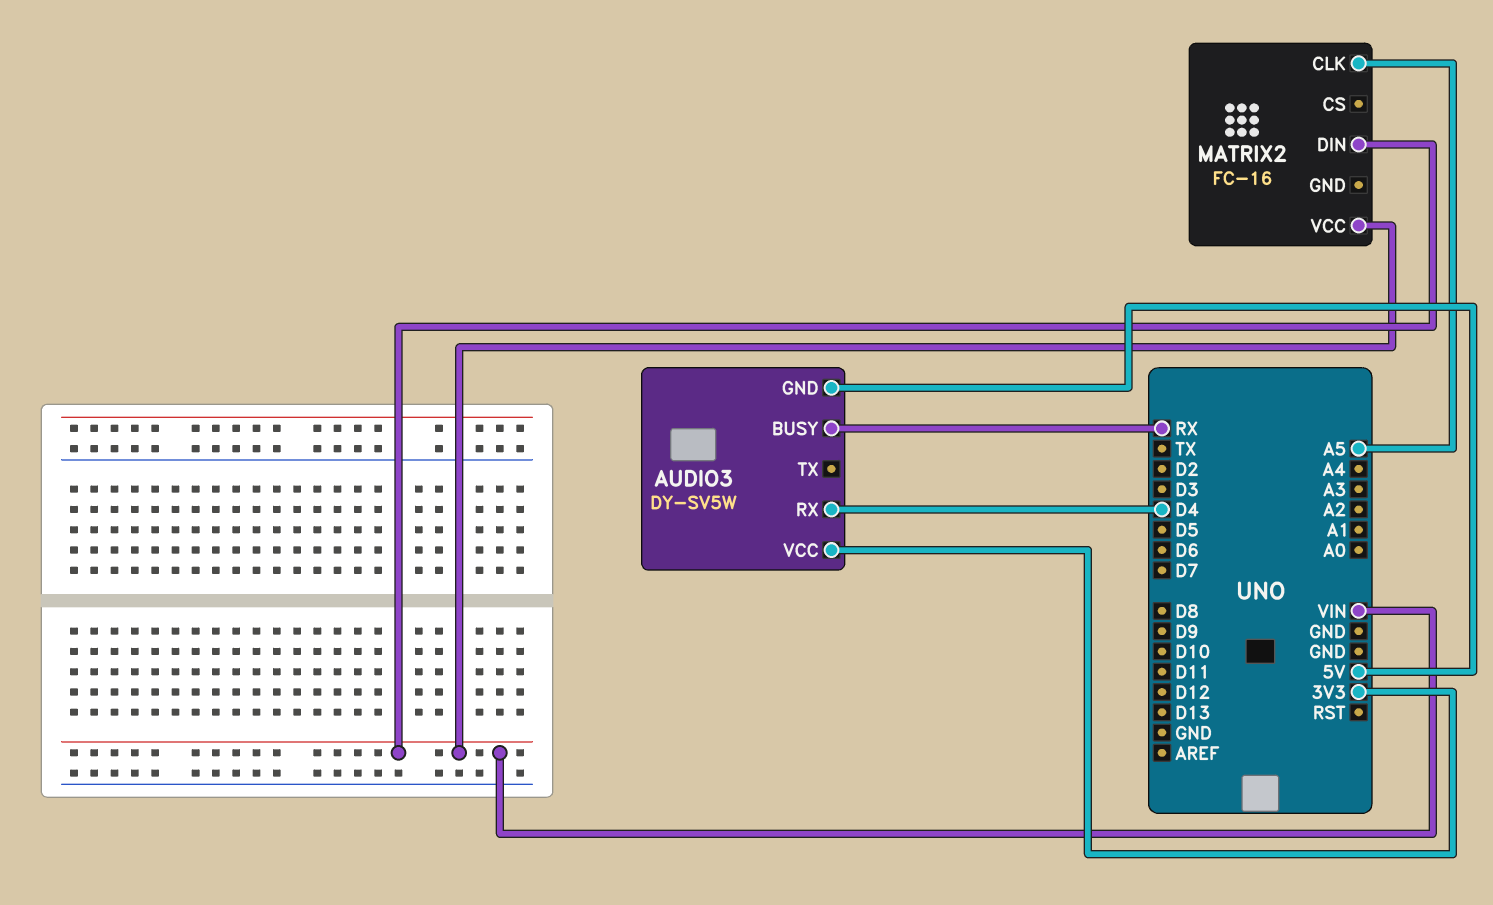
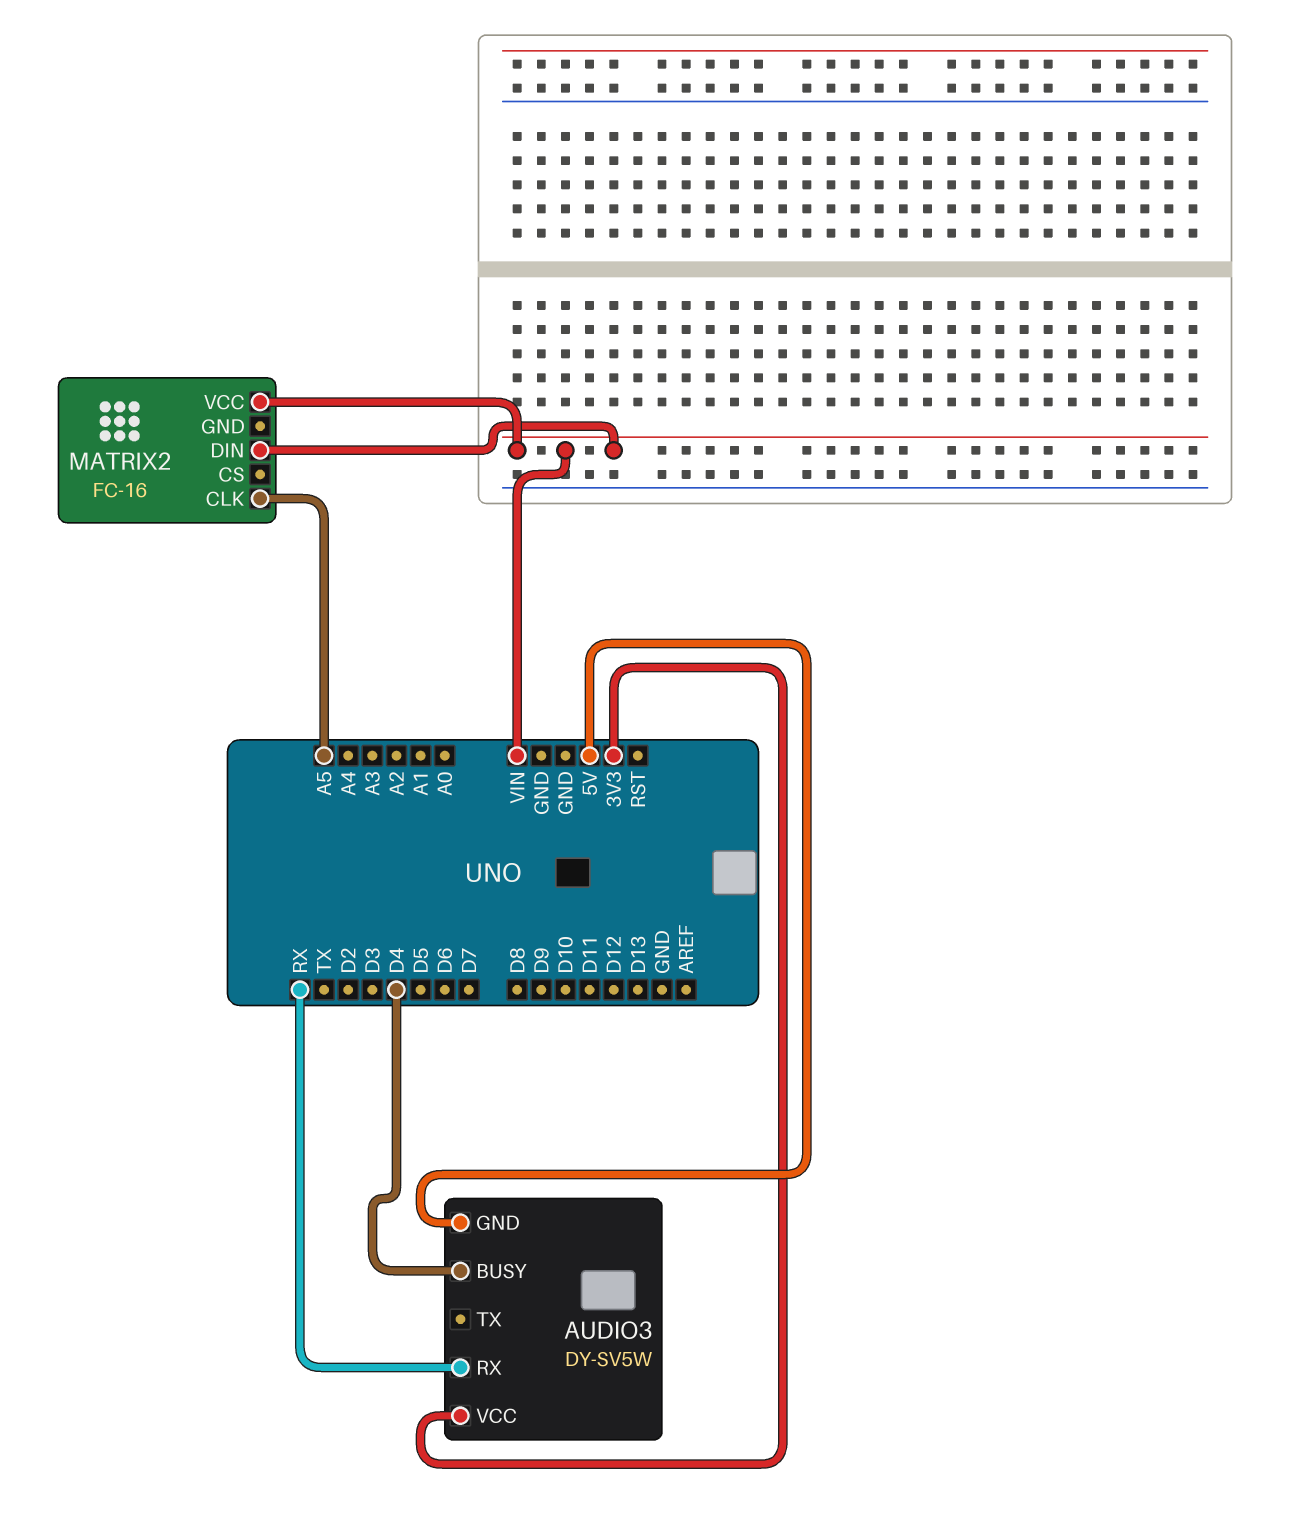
AUDIO3 pin BUSY: RX -> D4
AUDIO3 pin RX: D4 -> RX

